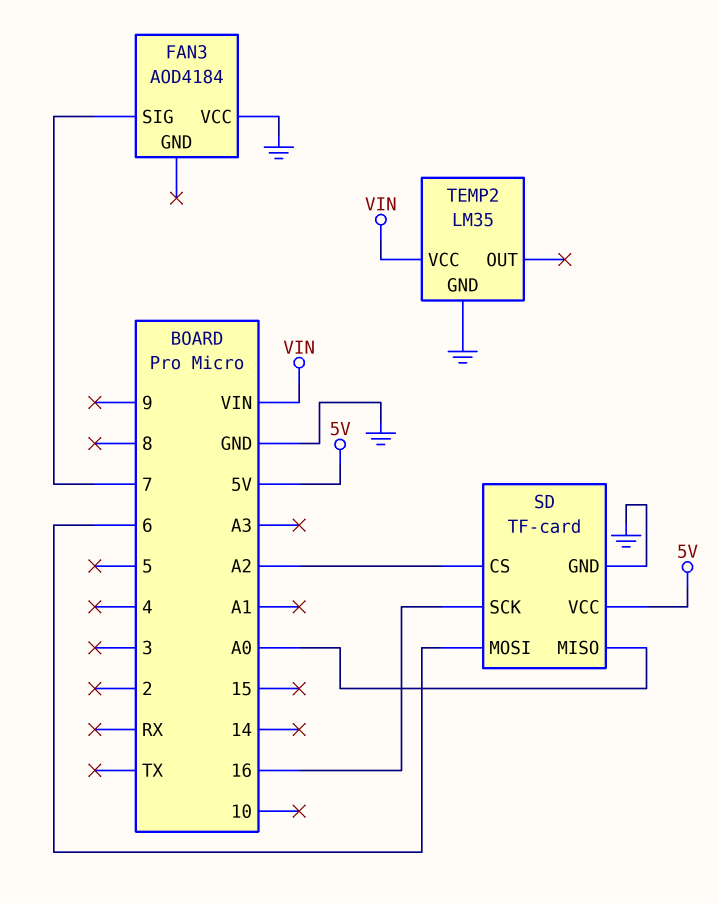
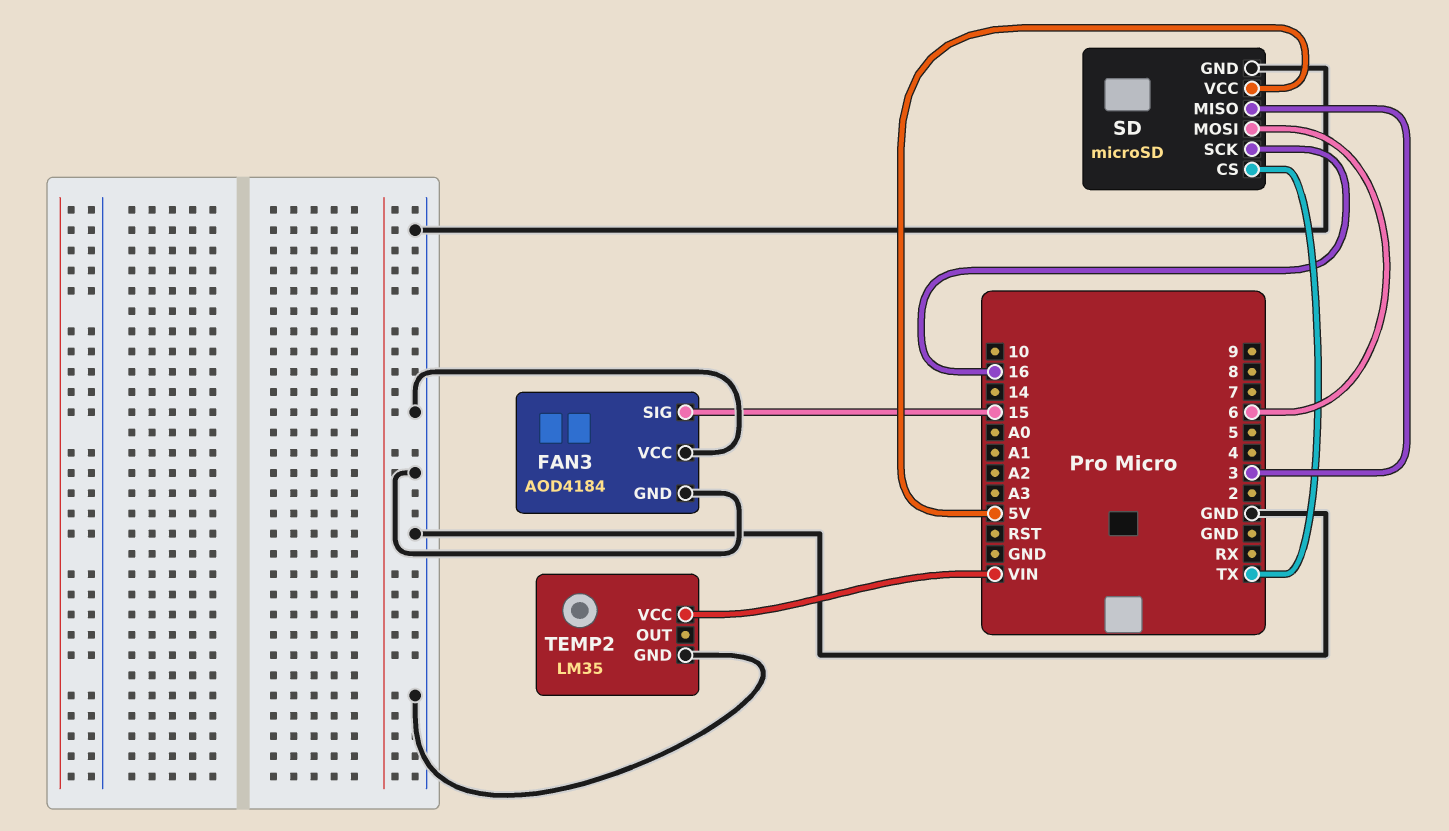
FAN3 pin GND: none -> GND
FAN3 pin SIG: 7 -> 15
SD: TF-card -> microSD
SD pin CS: A2 -> TX
SD pin MISO: A0 -> 3

